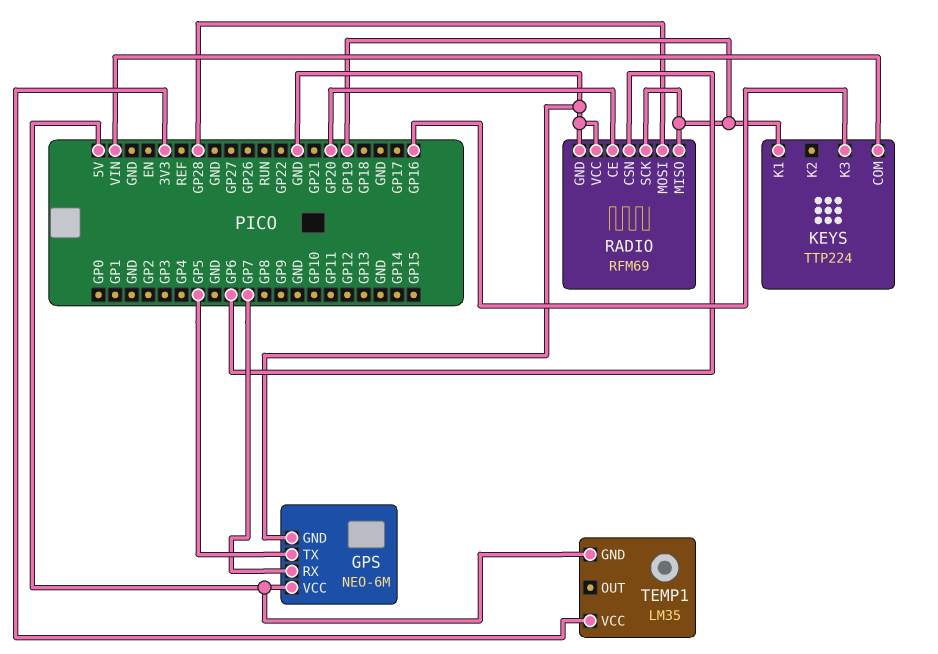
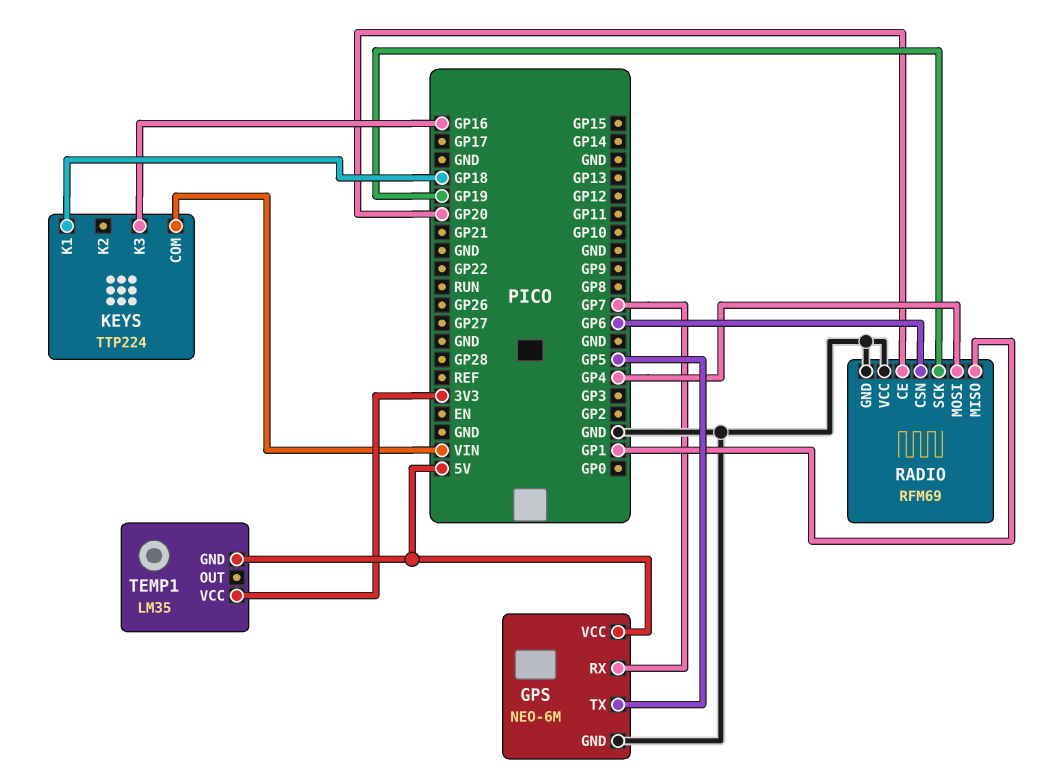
KEYS pin K1: GP19 -> GP18
RADIO pin MISO: GP19 -> GP1
RADIO pin MOSI: GP28 -> GP4

